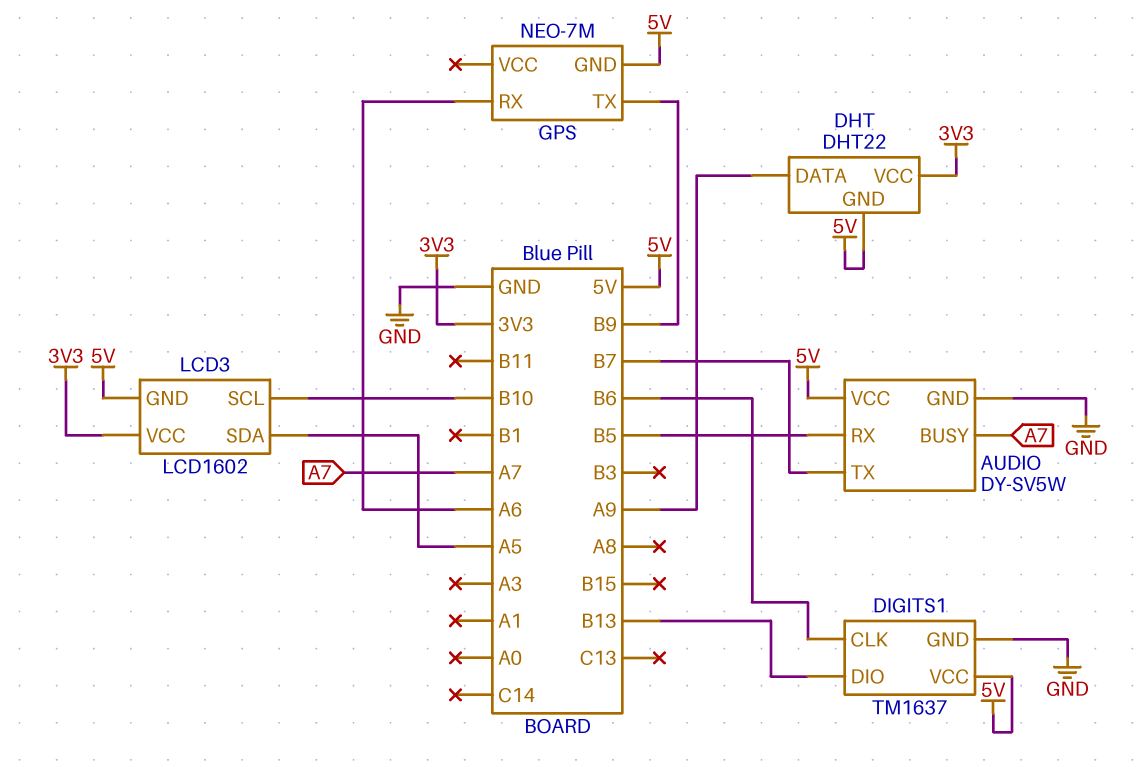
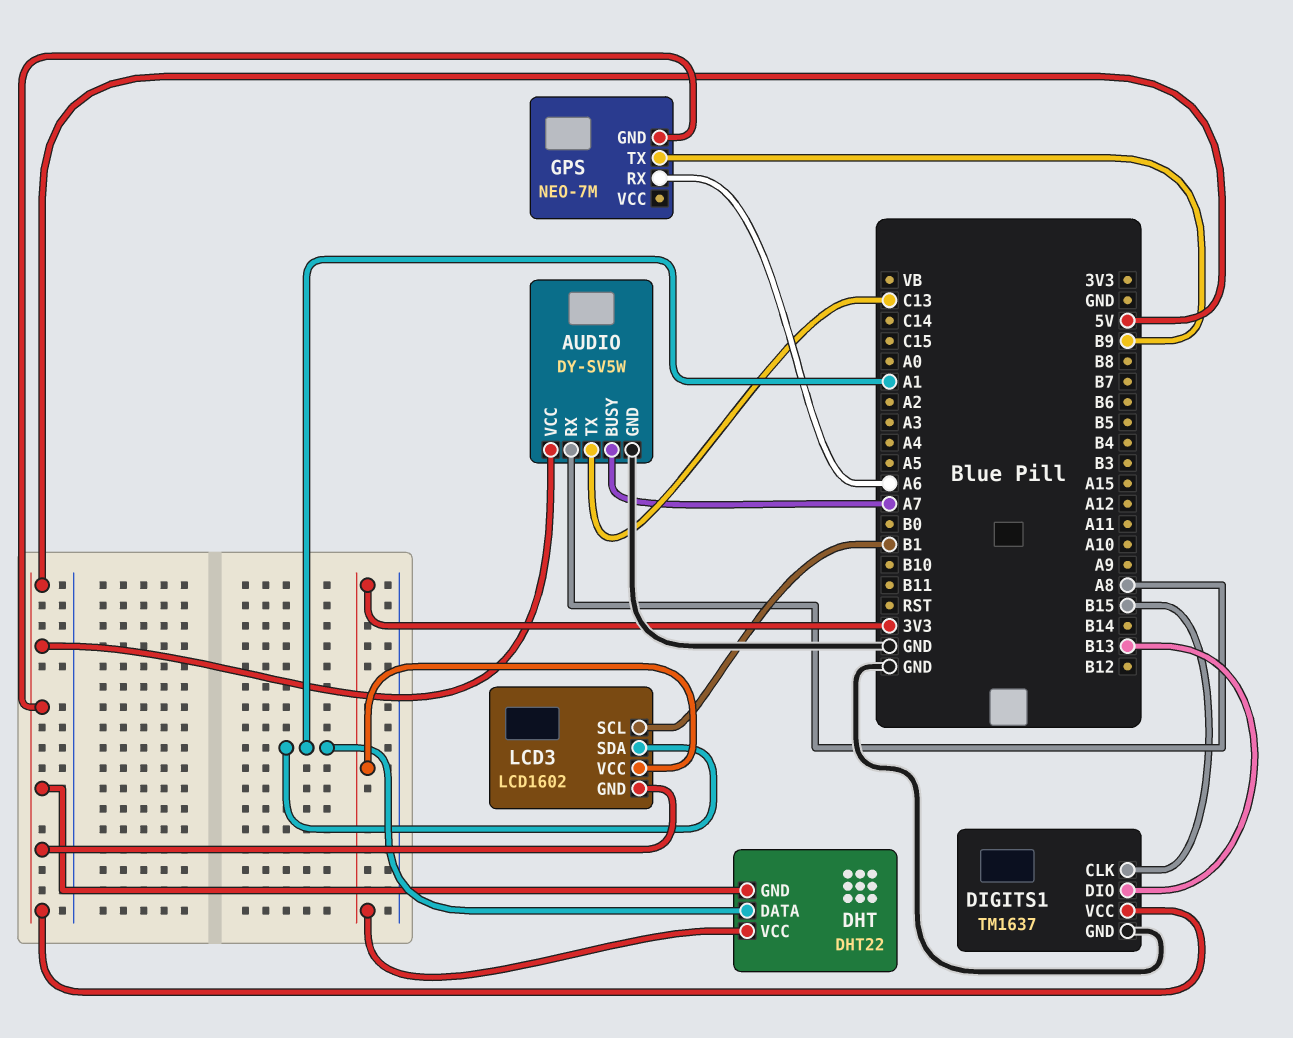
AUDIO pin RX: B5 -> A8
AUDIO pin TX: B7 -> C13
DHT pin DATA: A9 -> A1
DIGITS1 pin CLK: B6 -> B15
LCD3 pin SCL: B10 -> B1
LCD3 pin SDA: A5 -> A1

